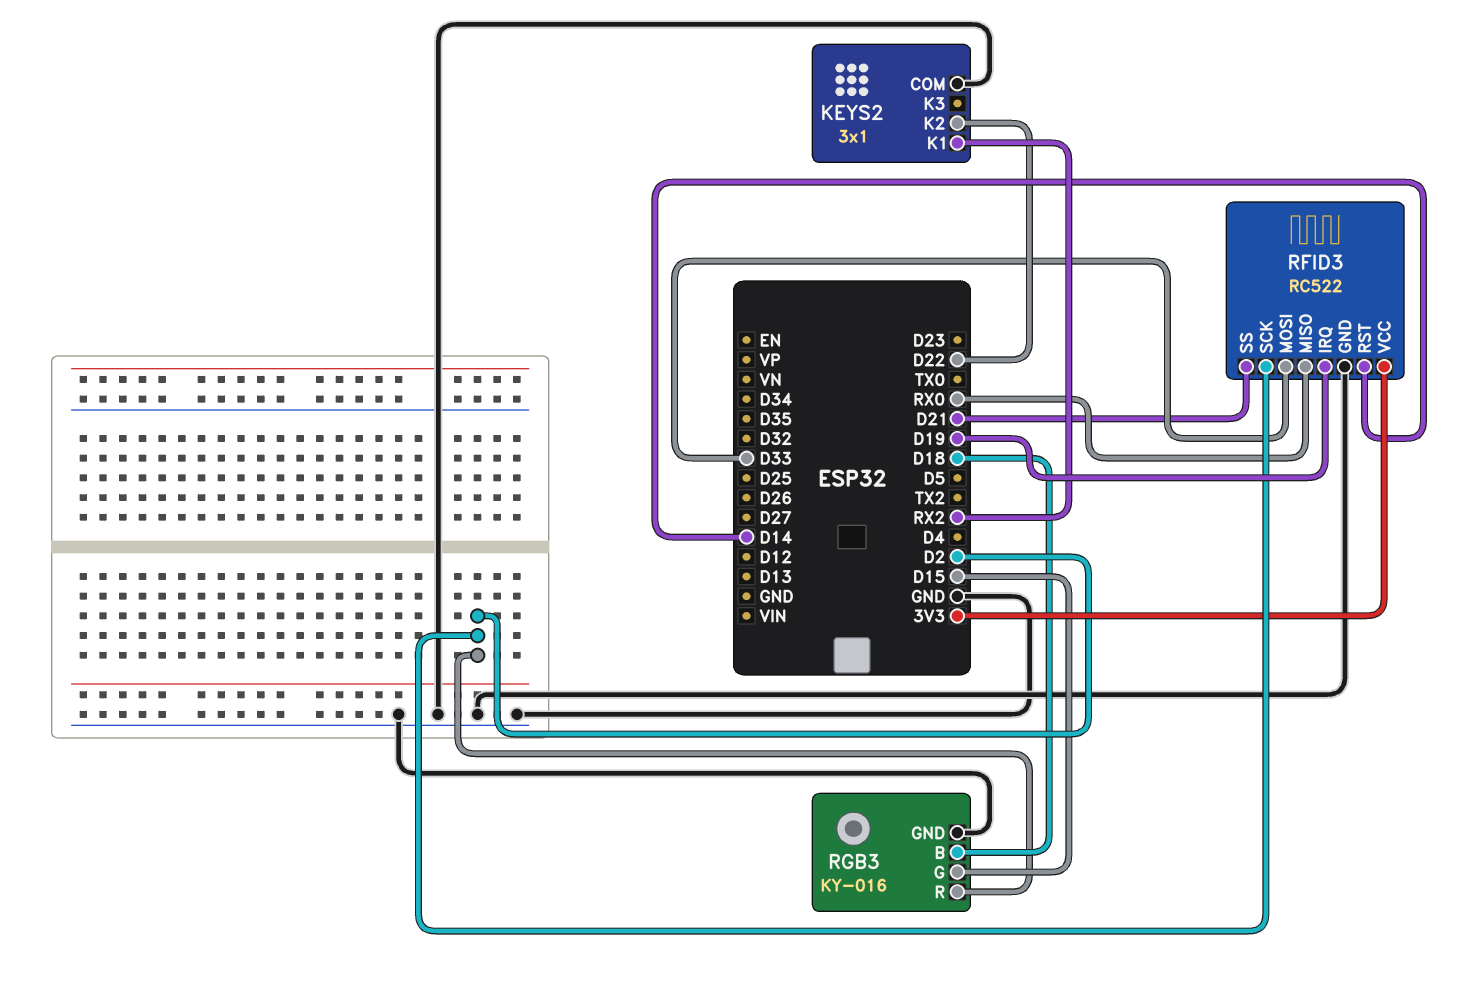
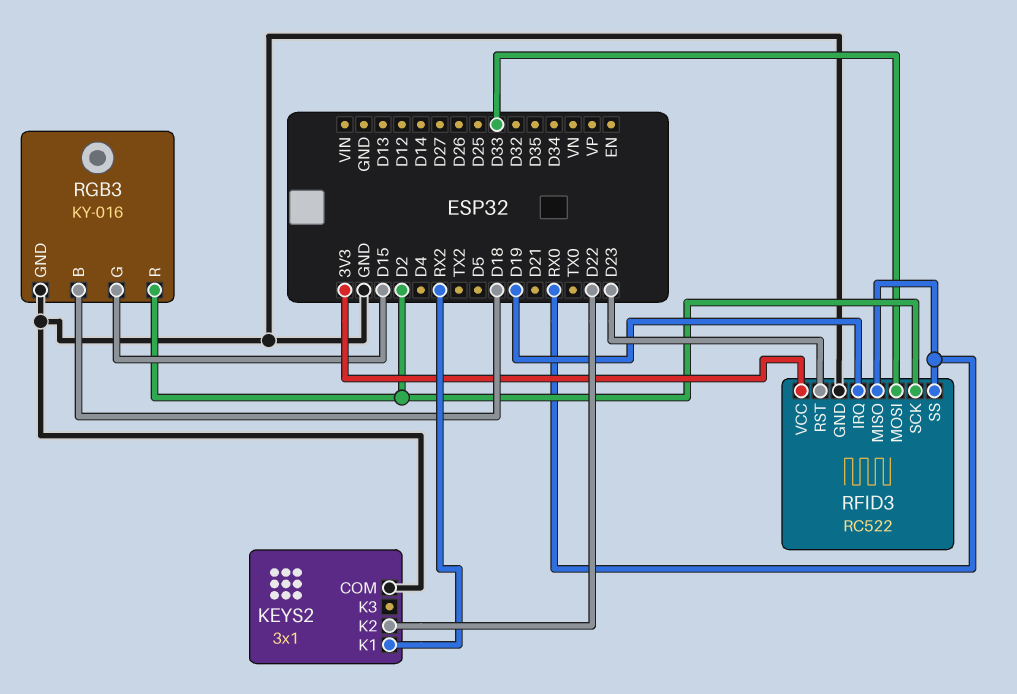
RFID3 pin RST: D14 -> D23
RFID3 pin SS: D21 -> RX0

